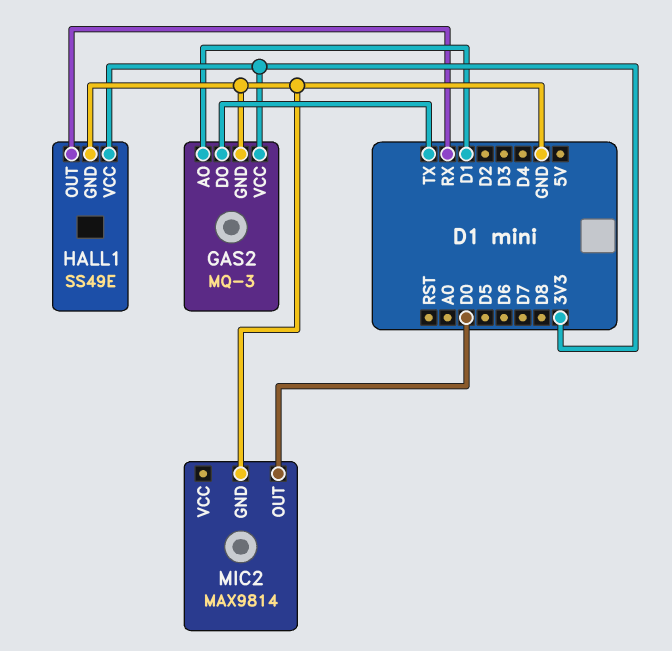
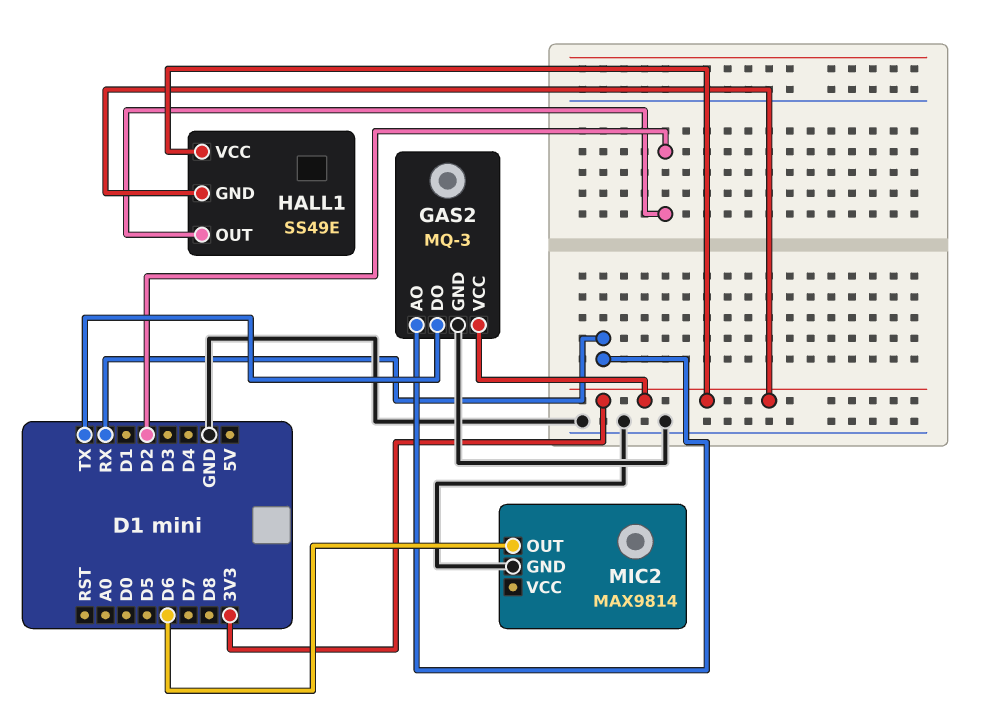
GAS2 pin AO: D1 -> RX
HALL1 pin GND: GND -> 3V3
HALL1 pin OUT: RX -> D2
MIC2 pin OUT: D0 -> D6

